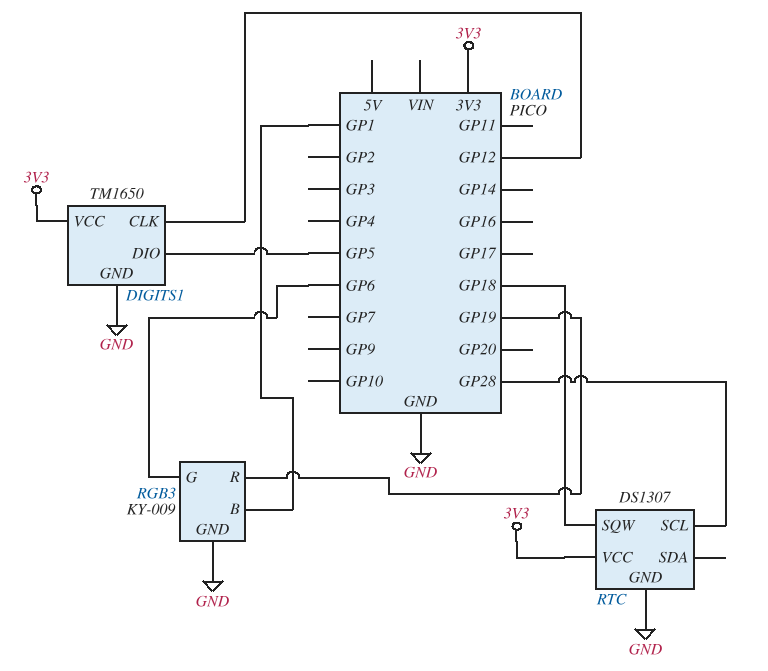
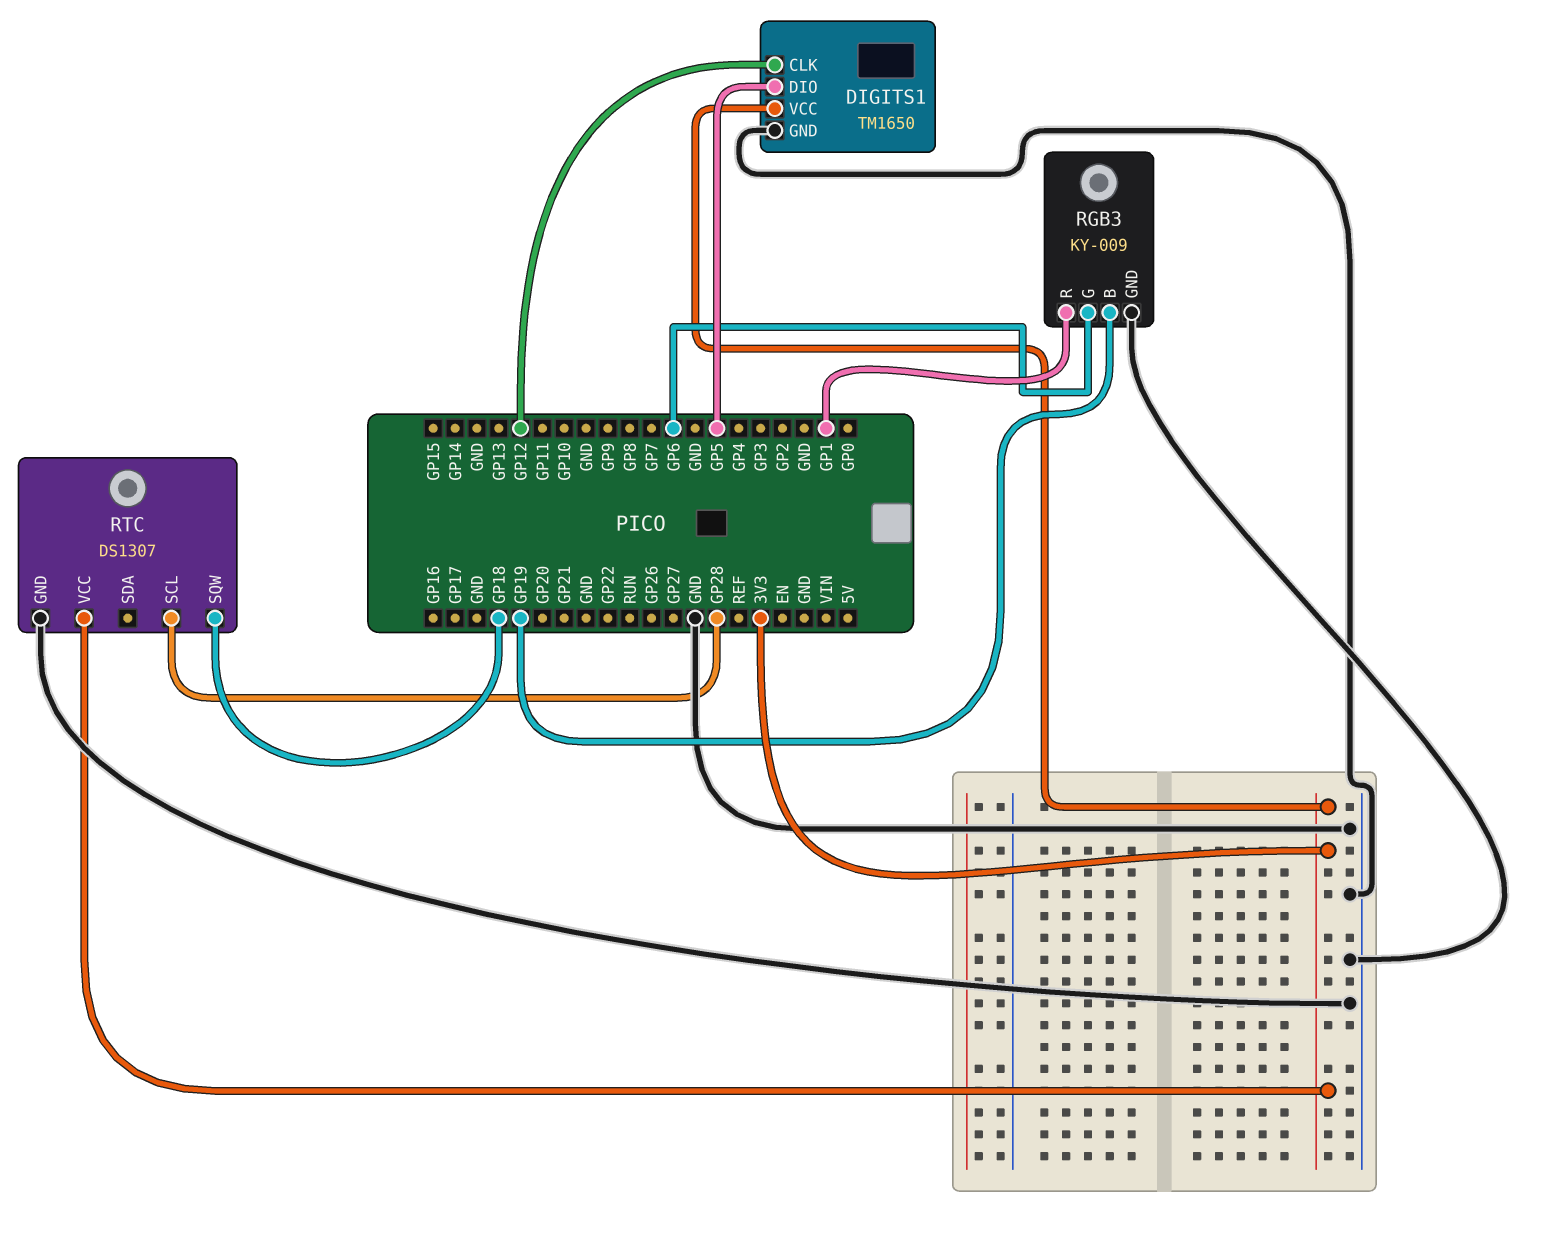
RGB3 pin B: GP1 -> GP19
RGB3 pin R: GP19 -> GP1

